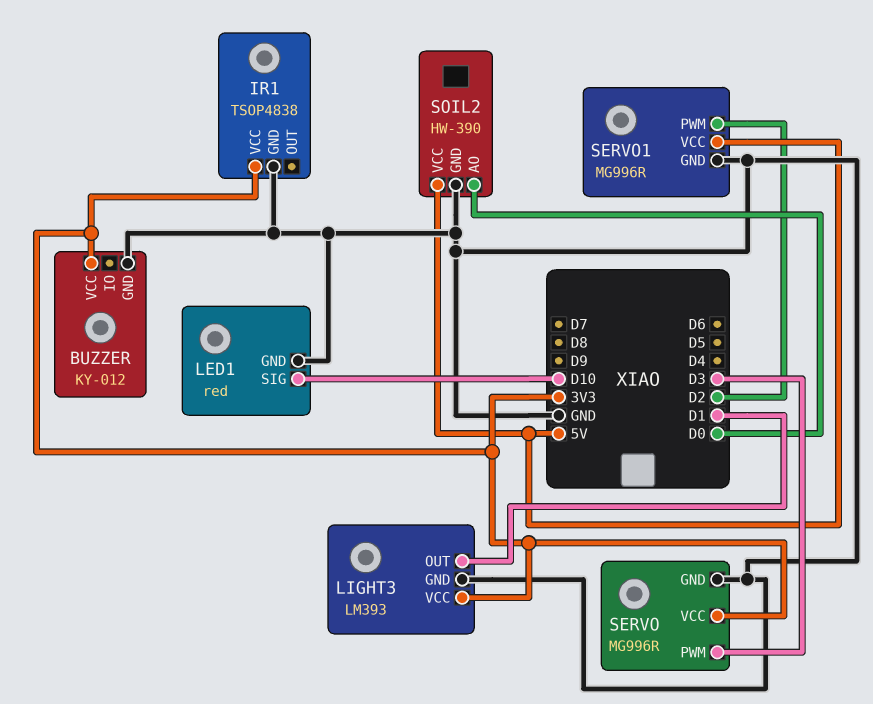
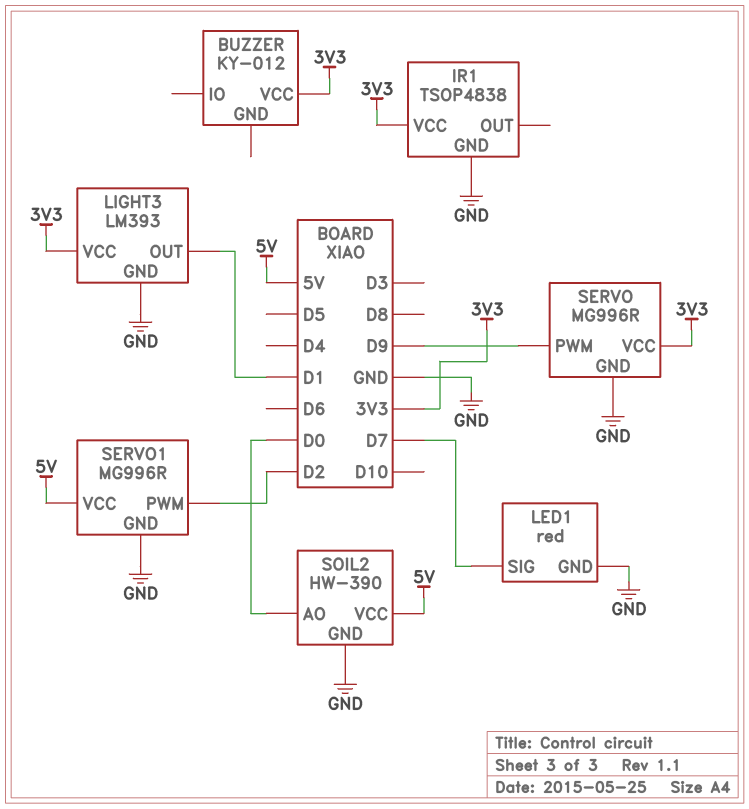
BUZZER pin GND: GND -> none
LED1 pin SIG: D10 -> D7
SERVO pin PWM: D3 -> D9

